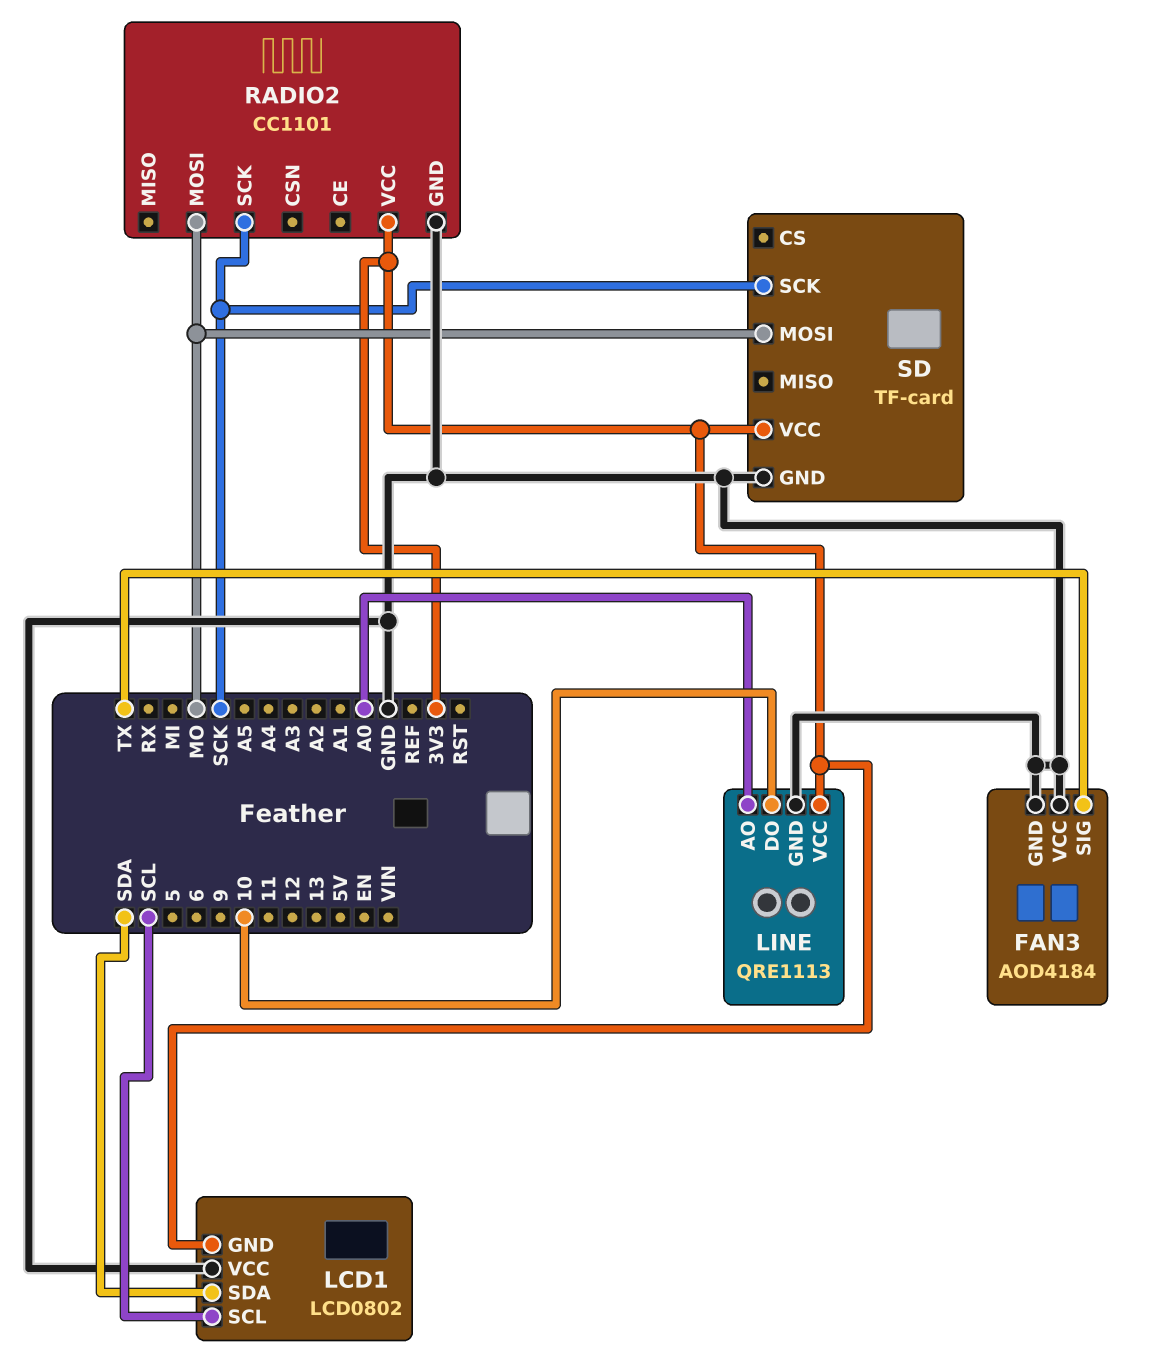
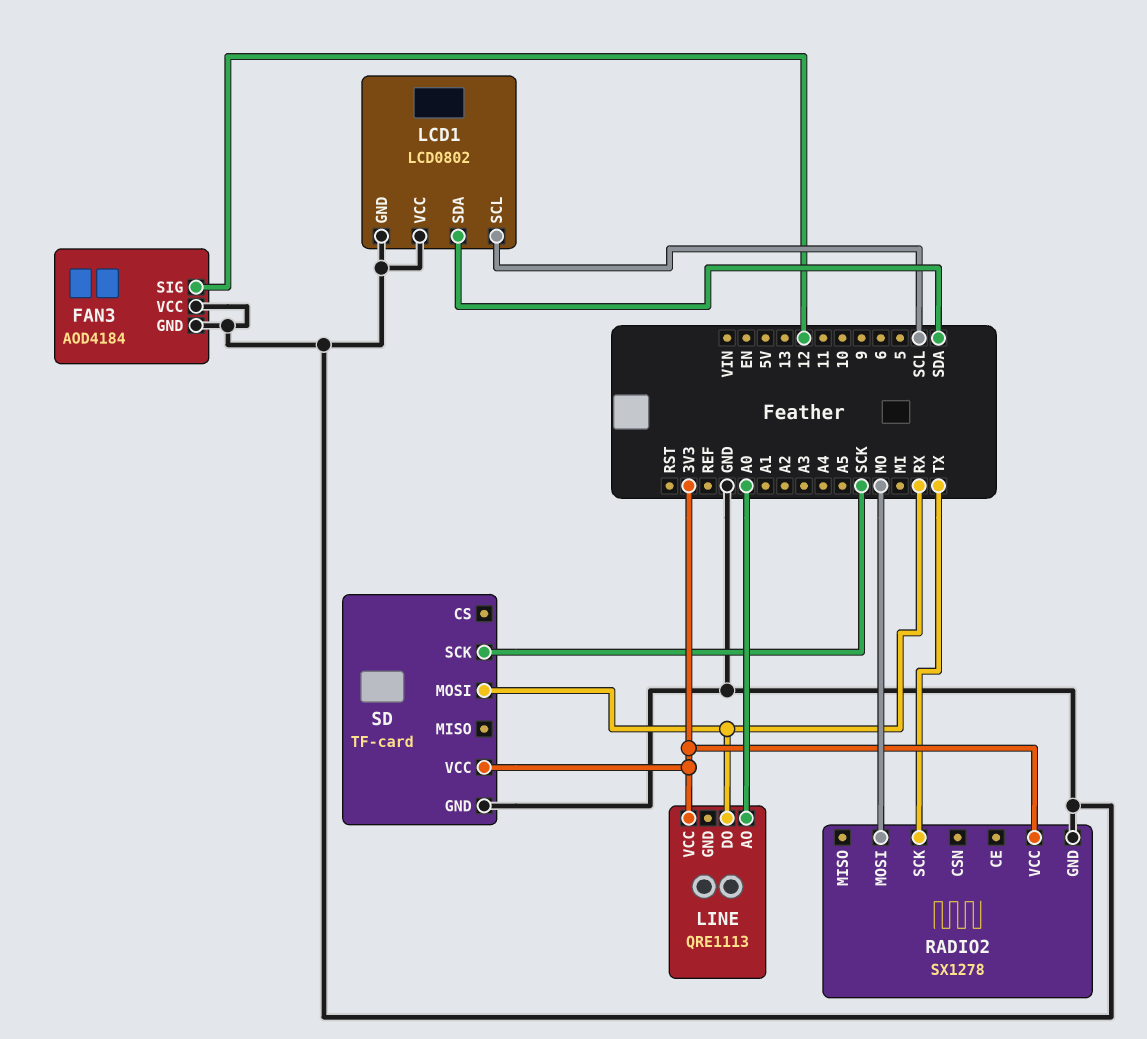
FAN3 pin SIG: TX -> 12
LCD1 pin GND: 3V3 -> GND
LINE pin DO: 10 -> RX
LINE pin GND: GND -> none
RADIO2: CC1101 -> SX1278
RADIO2 pin SCK: SCK -> TX
SD pin MOSI: MO -> RX

